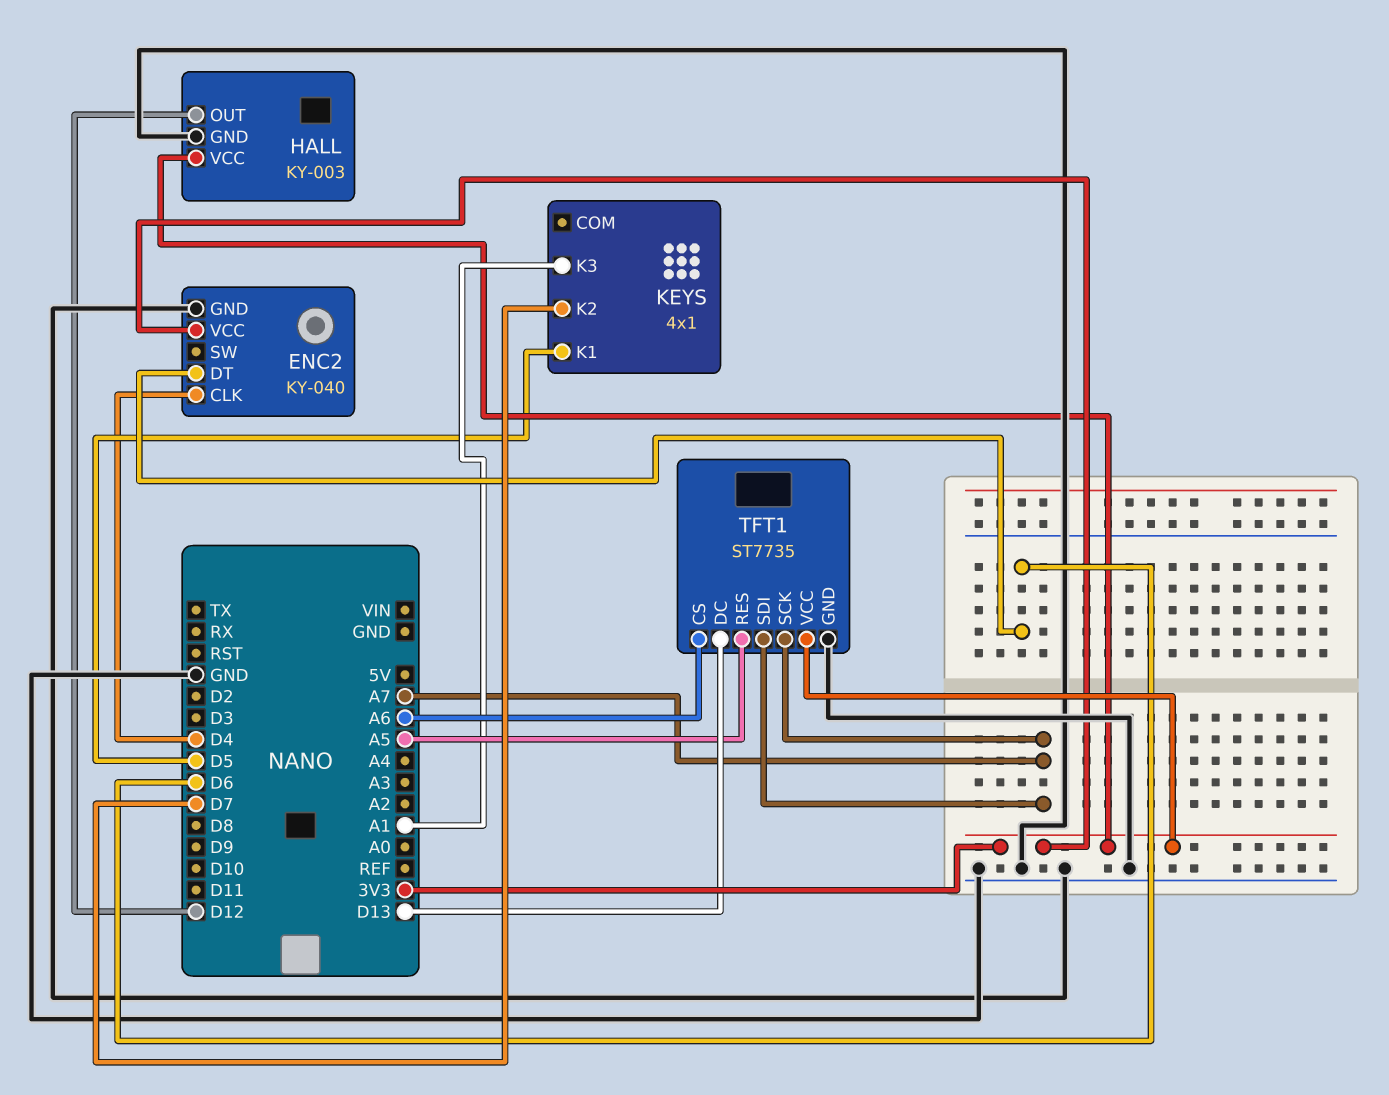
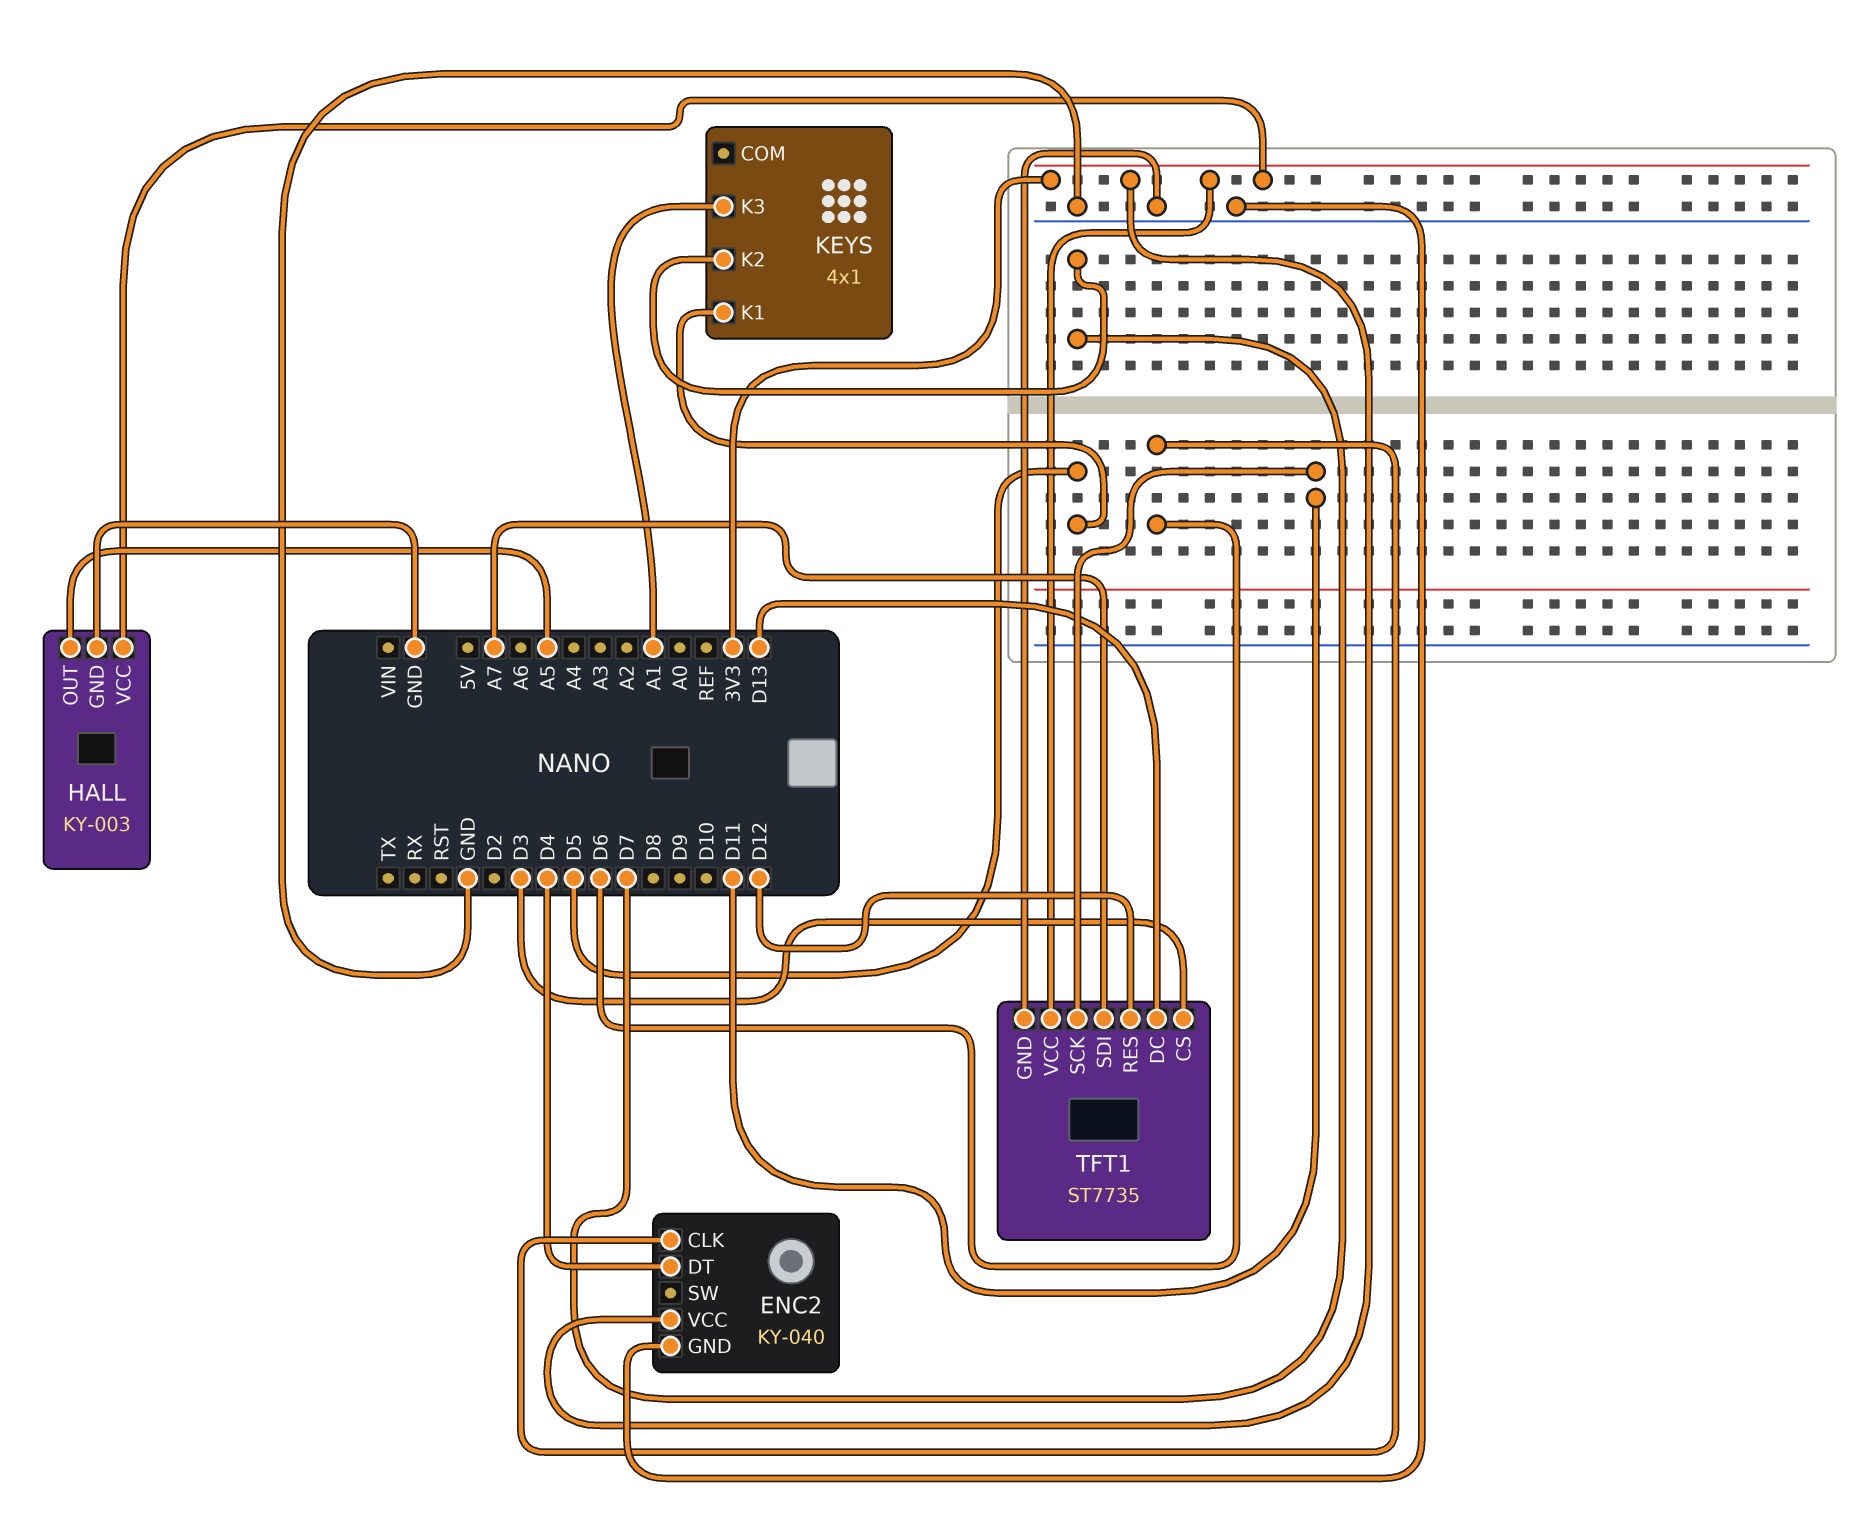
ENC2 pin CLK: D4 -> D6
ENC2 pin DT: D6 -> D4
HALL pin OUT: D12 -> A5
TFT1 pin CS: A6 -> D3
TFT1 pin RES: A5 -> D12
TFT1 pin SCK: A7 -> D11

